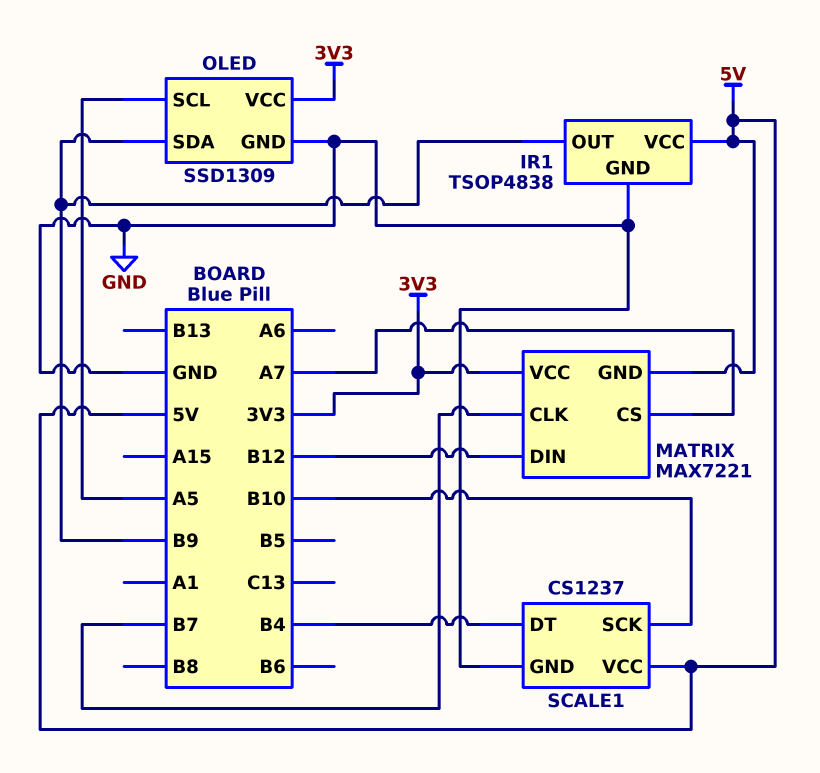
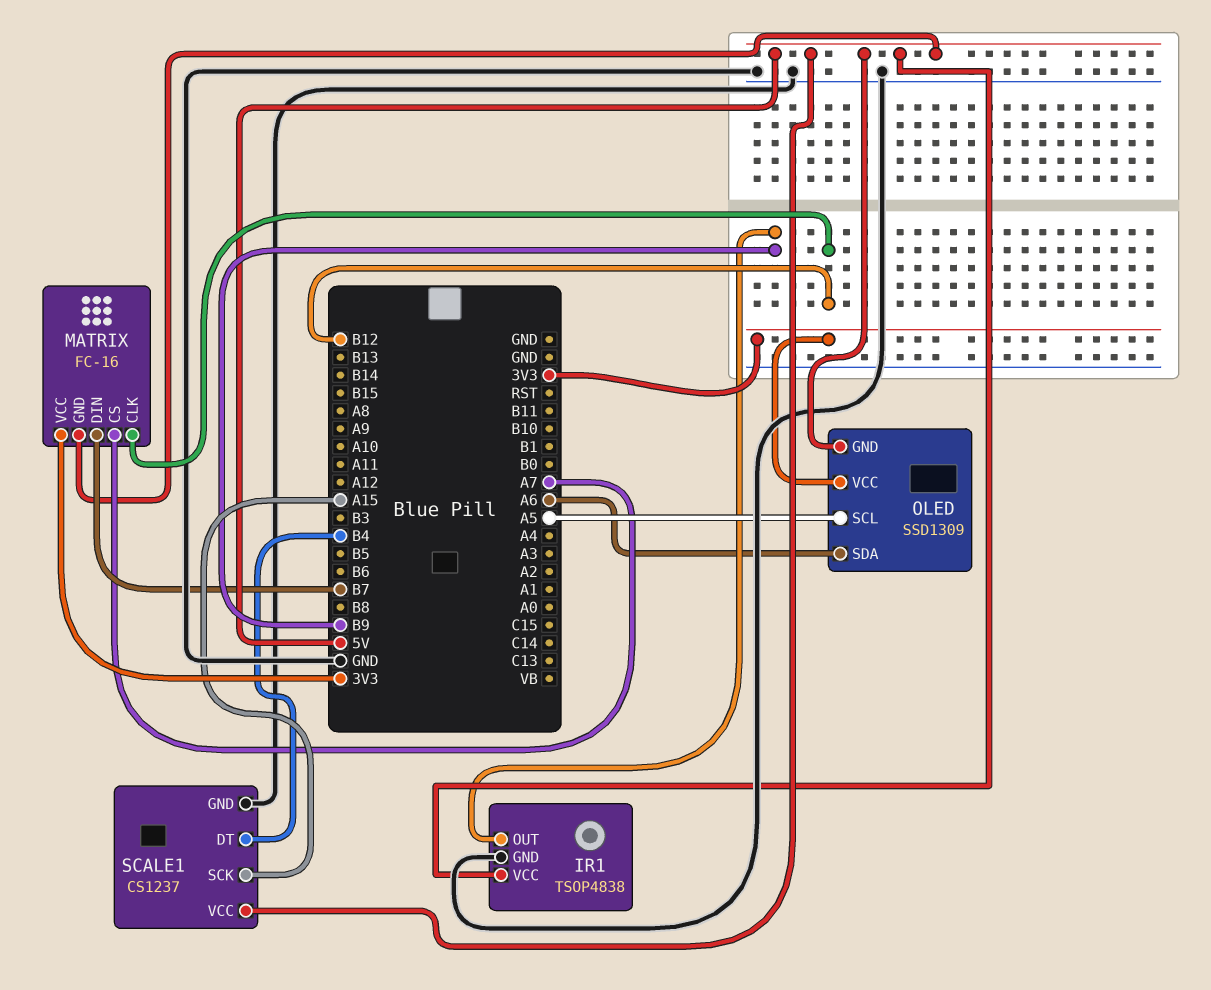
MATRIX: MAX7221 -> FC-16
MATRIX pin CLK: B7 -> B12
MATRIX pin DIN: B12 -> B7
OLED pin GND: GND -> 5V
OLED pin SDA: B9 -> A6
SCALE1 pin SCK: B10 -> A15

